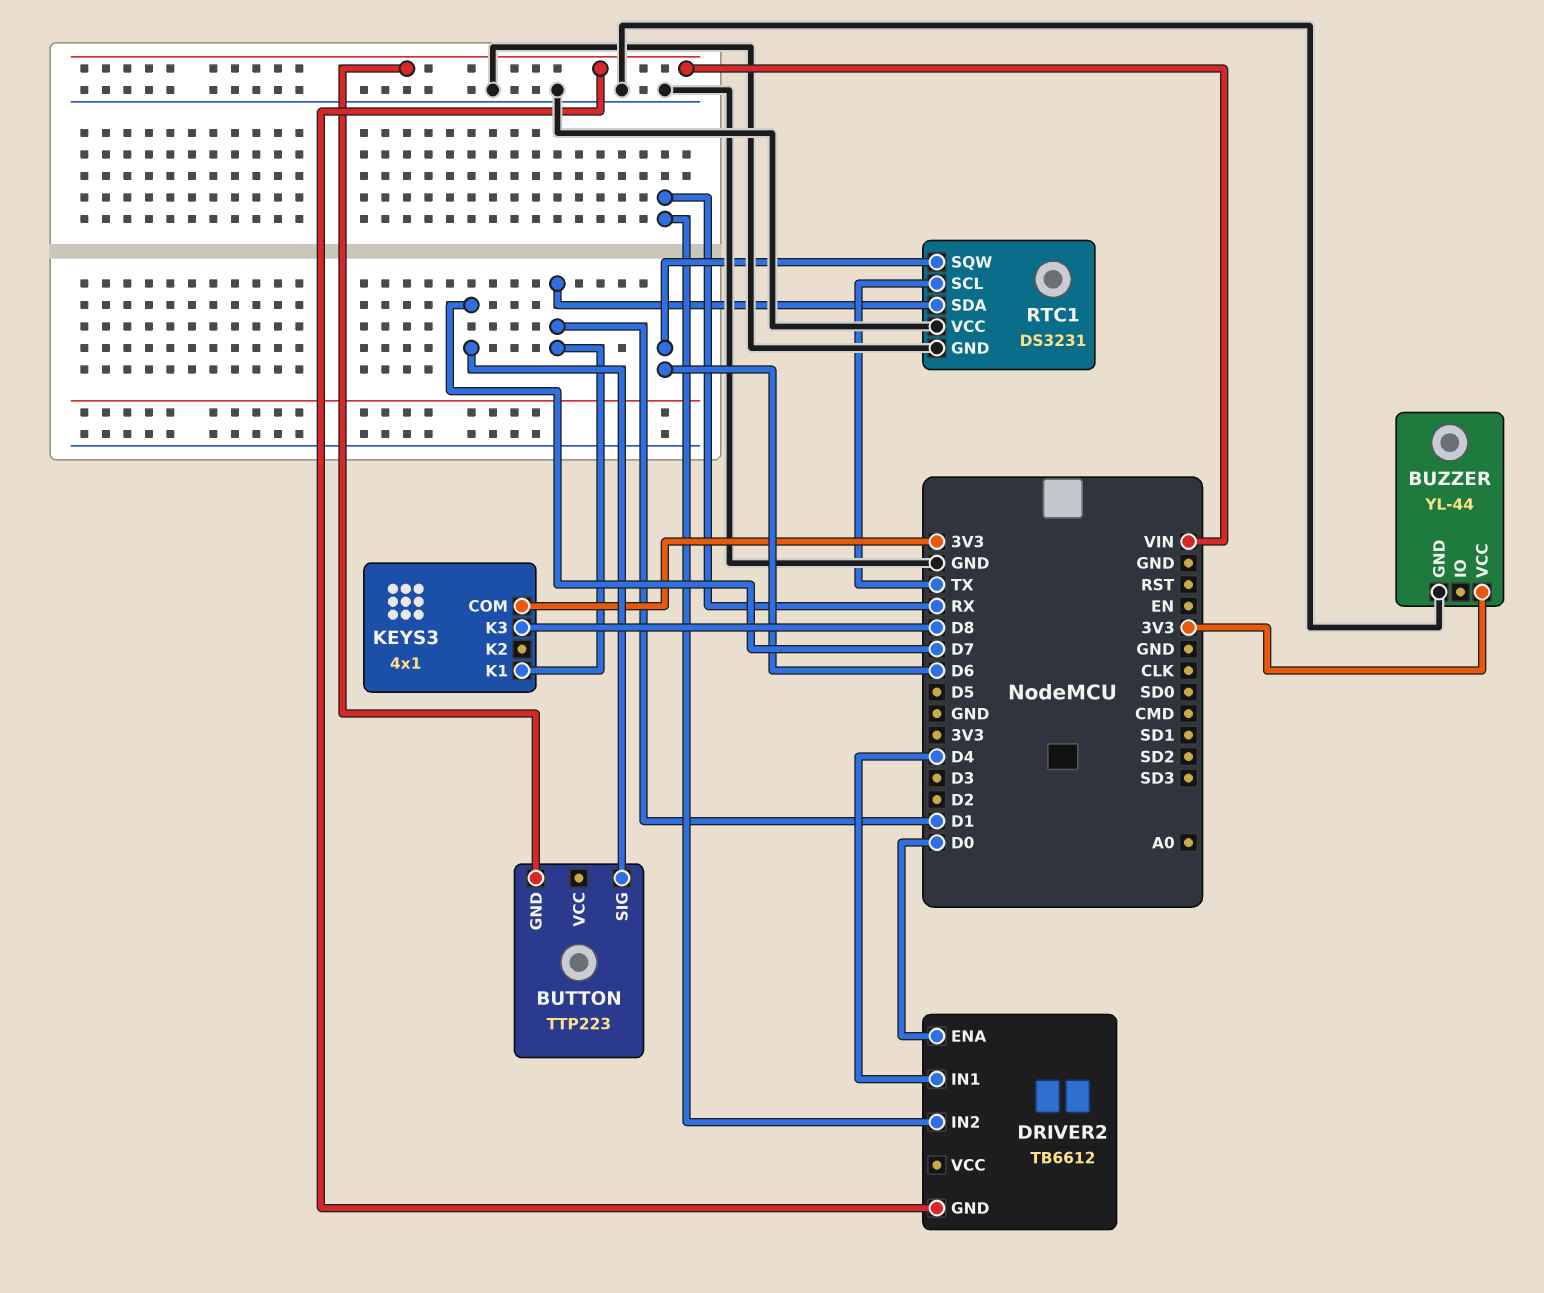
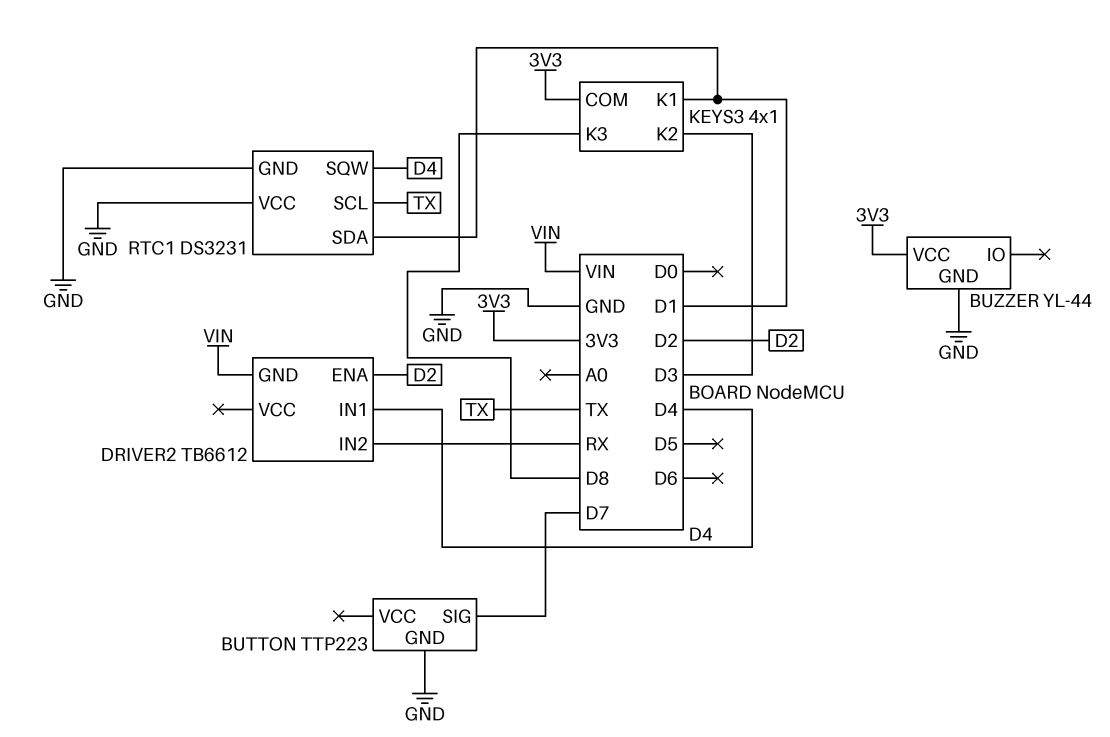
BUTTON pin GND: VIN -> GND
DRIVER2 pin ENA: D0 -> D2
KEYS3 pin K2: none -> D3
RTC1 pin SQW: D6 -> D4

